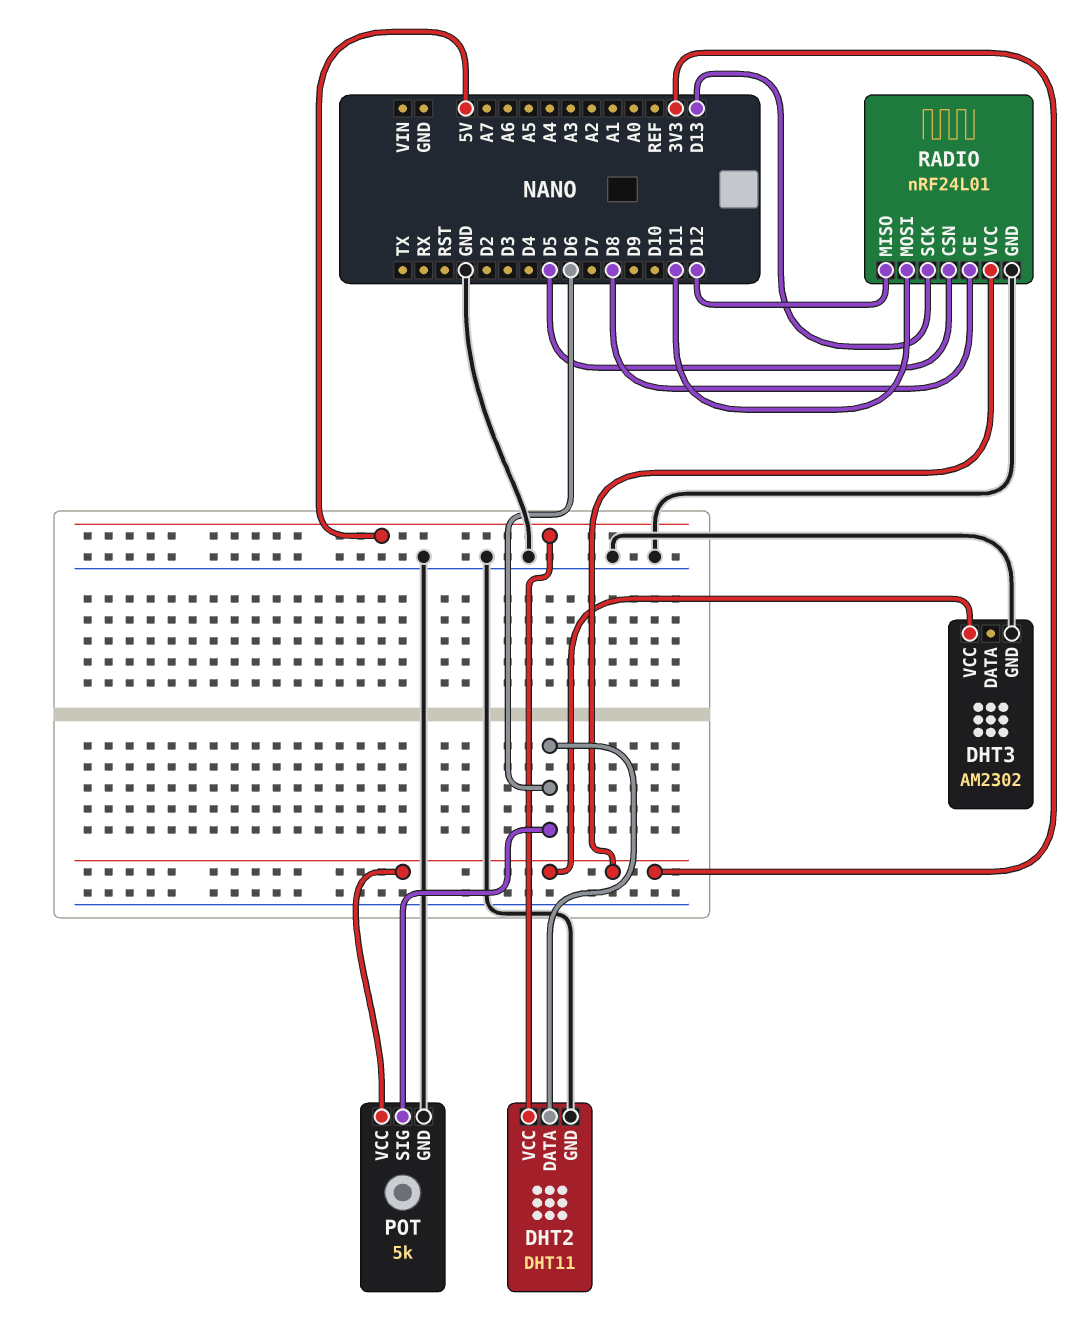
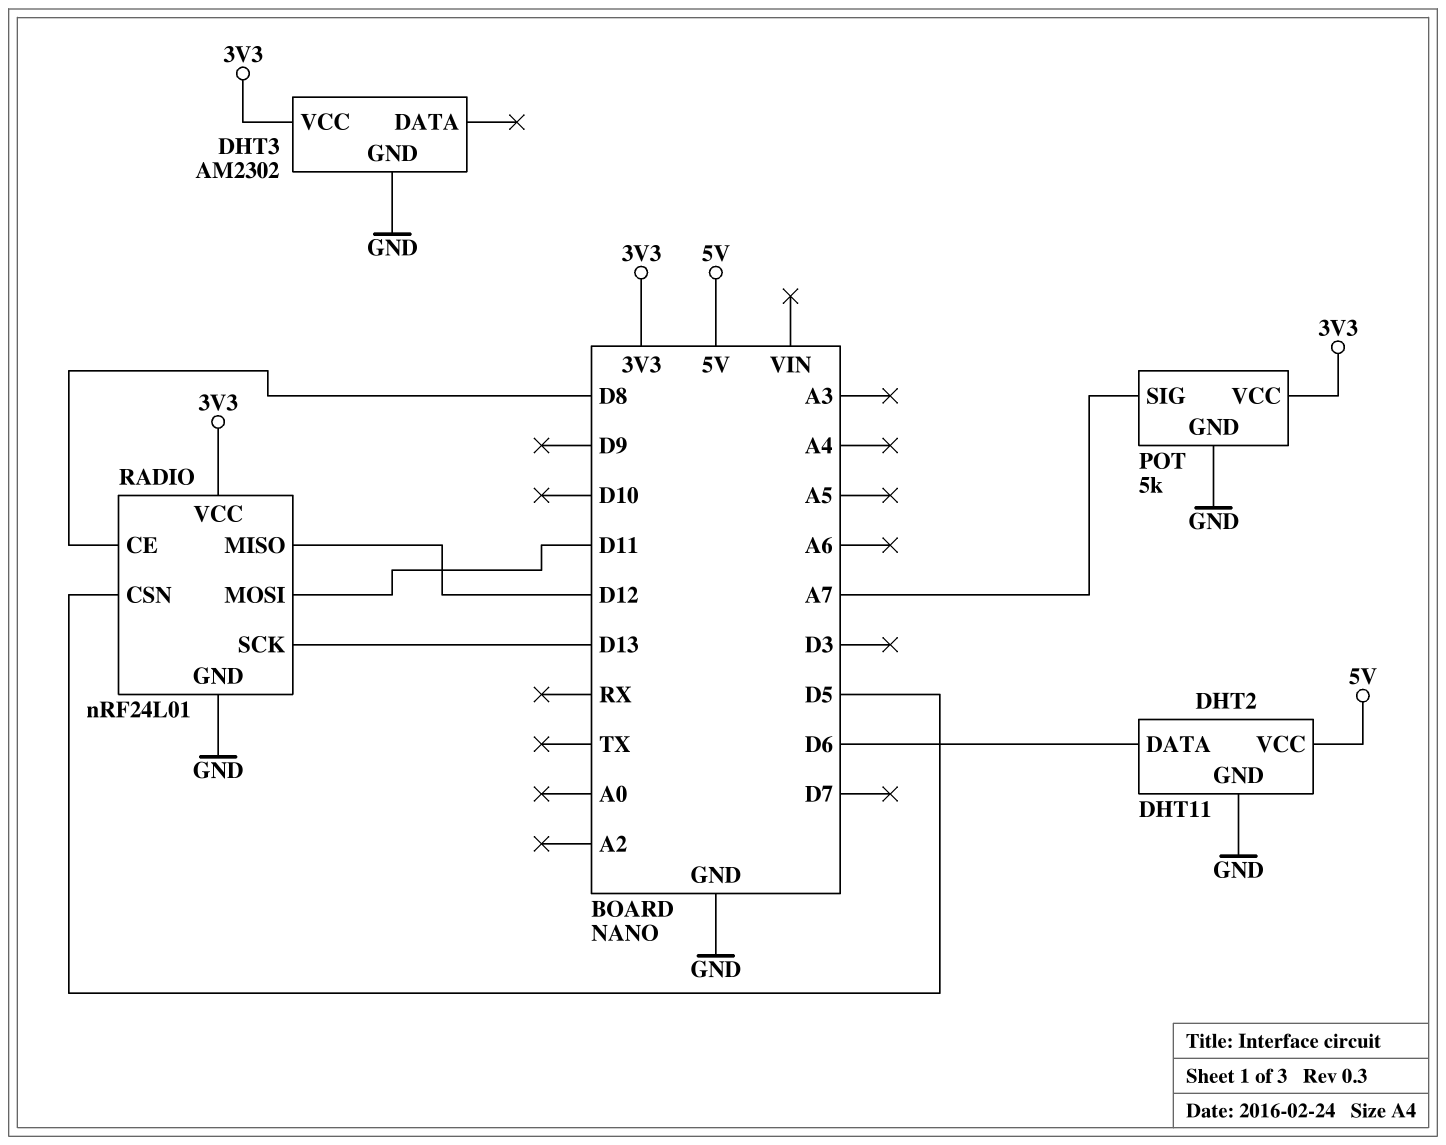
POT pin SIG: D6 -> A7

